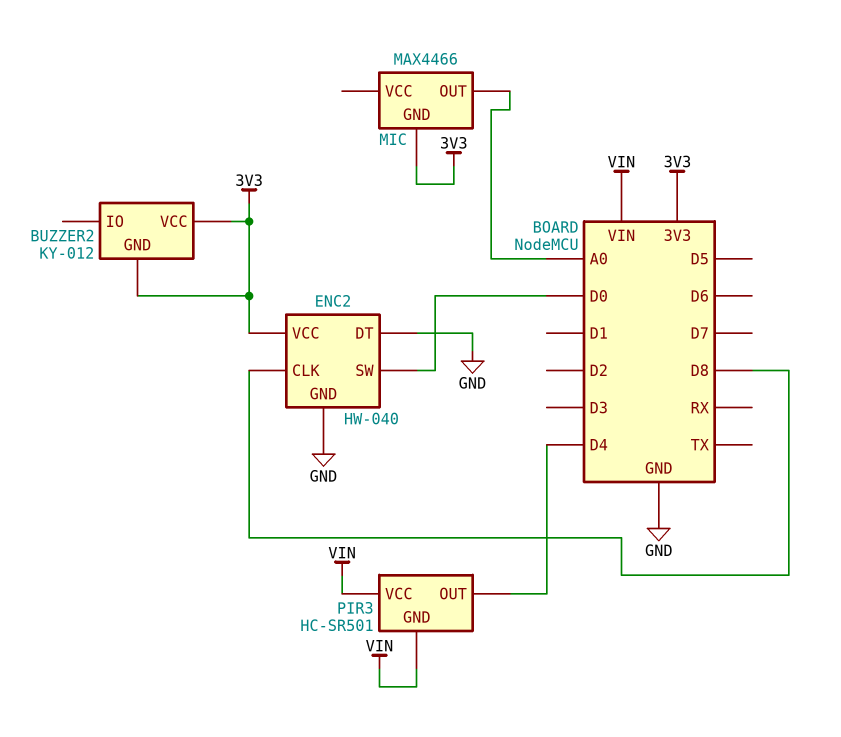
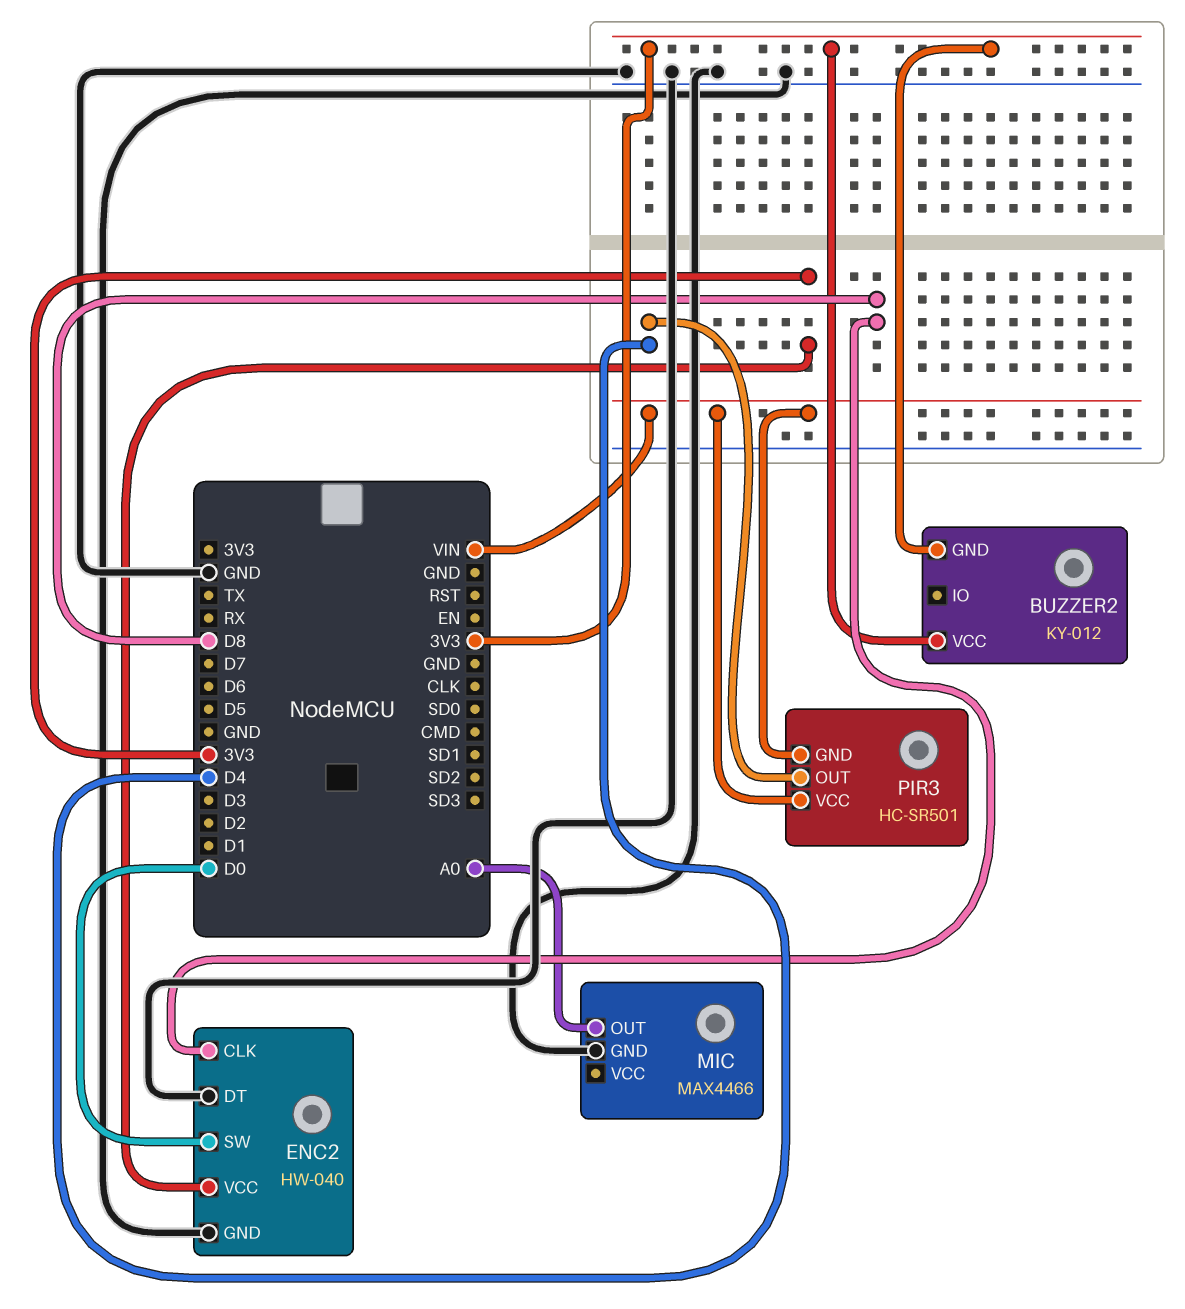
MIC pin GND: 3V3 -> GND

